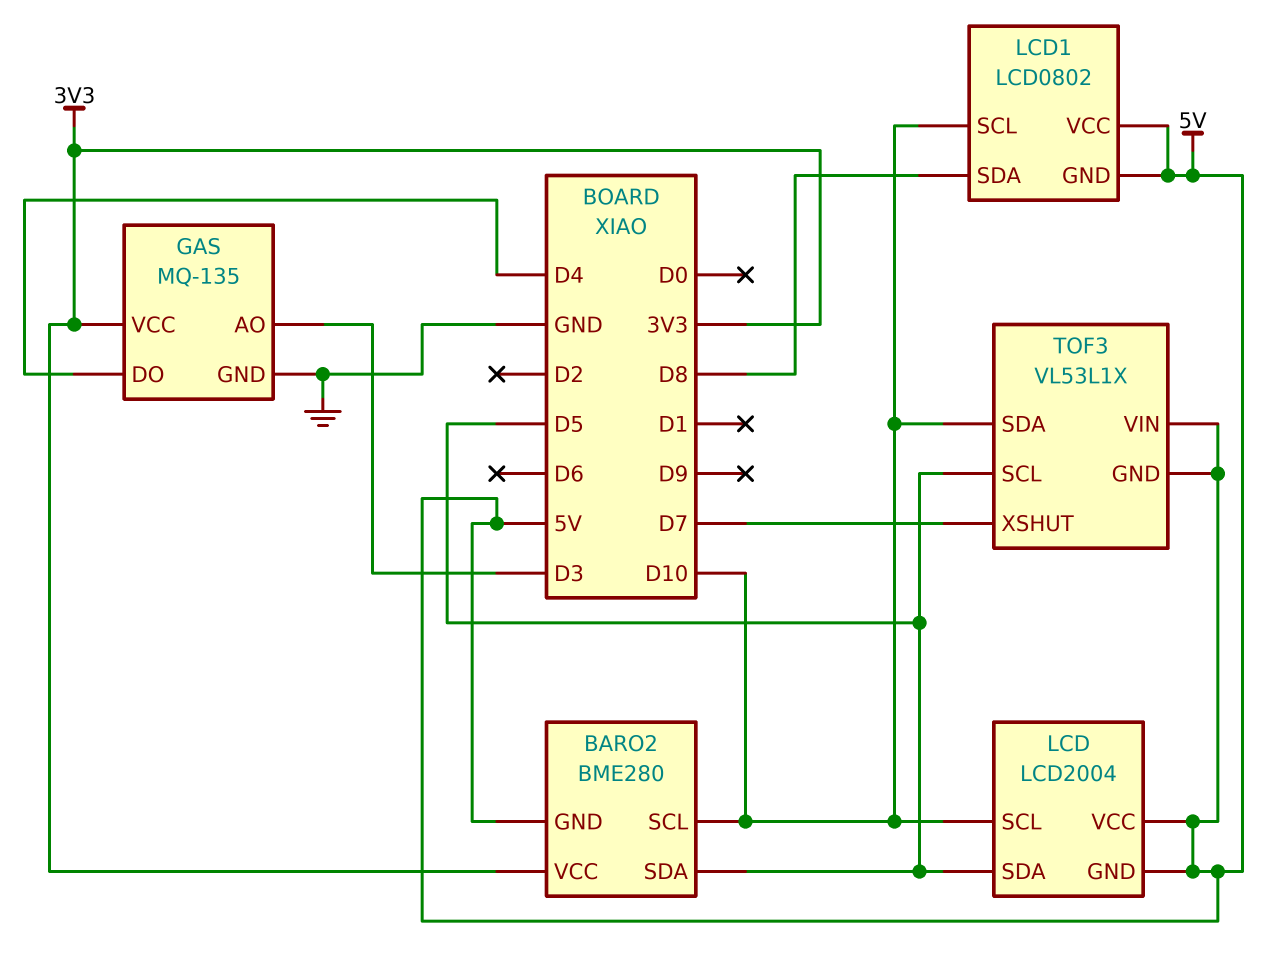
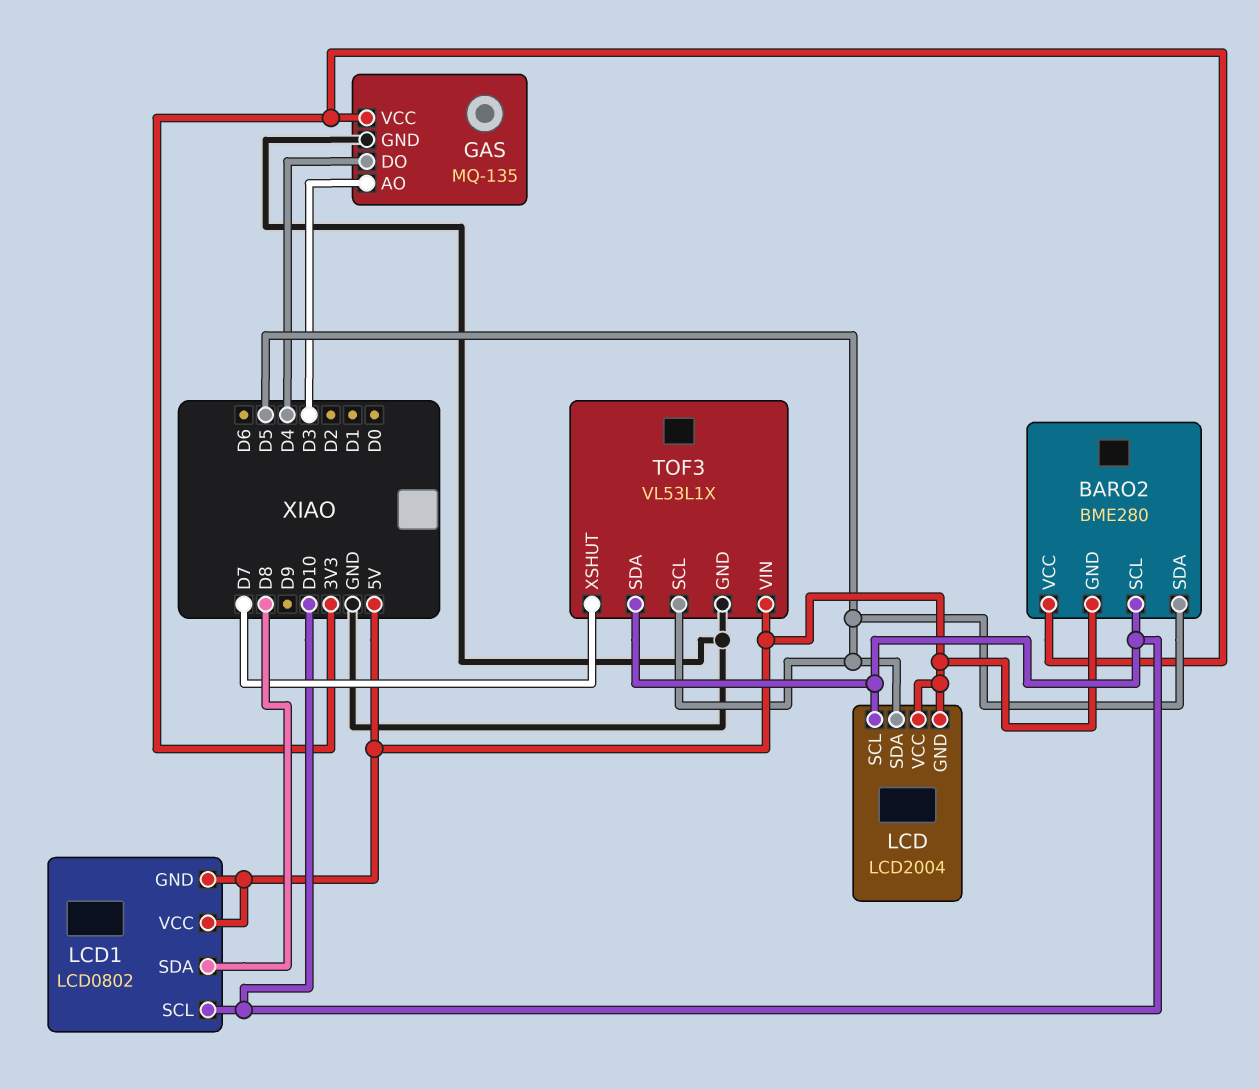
TOF3 pin GND: 5V -> GND

